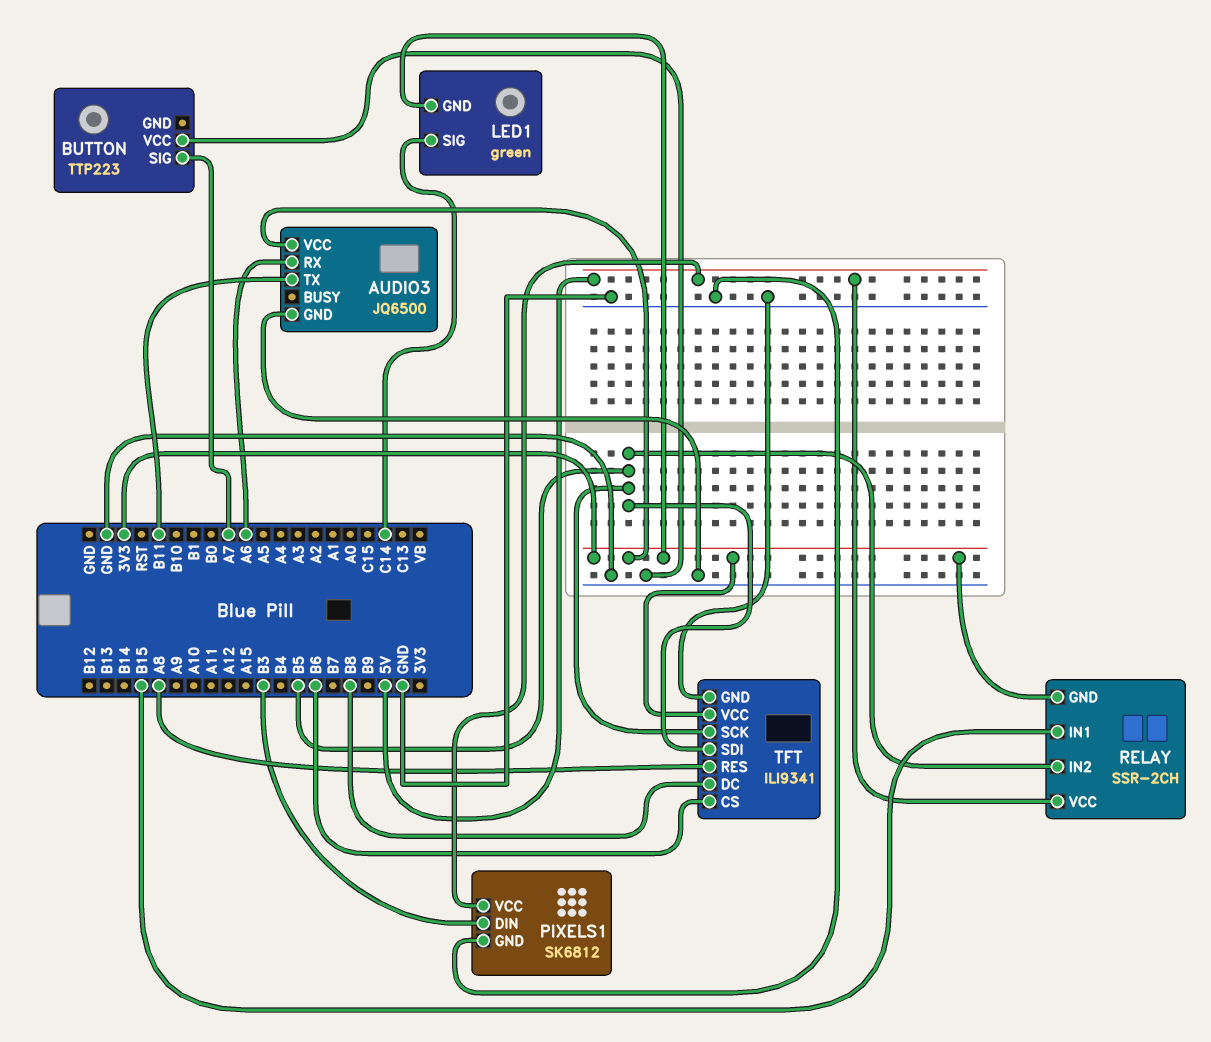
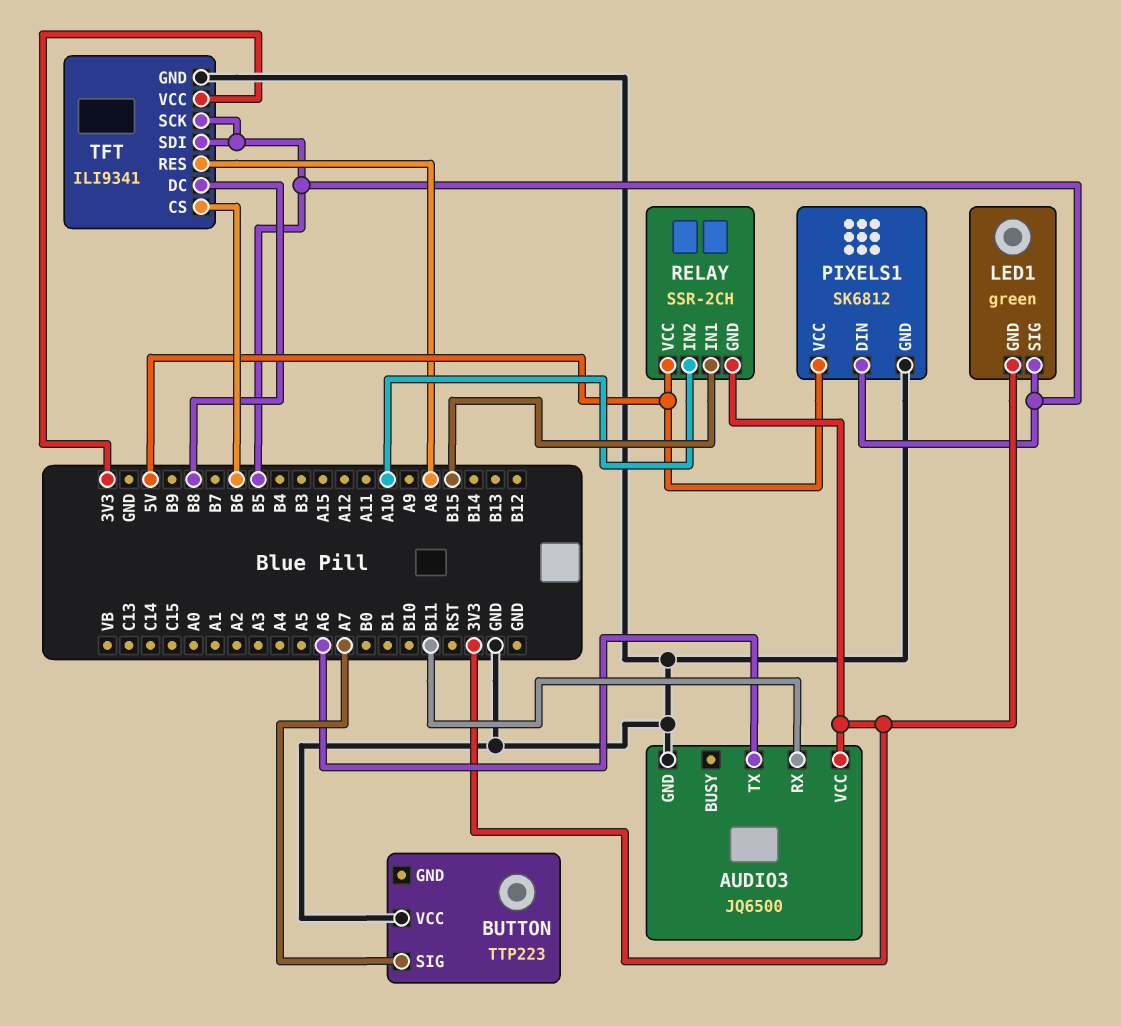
AUDIO3 pin RX: A6 -> B11
AUDIO3 pin TX: B11 -> A6
LED1 pin SIG: C14 -> B5
PIXELS1 pin DIN: B3 -> B5
RELAY pin IN2: B5 -> A10

